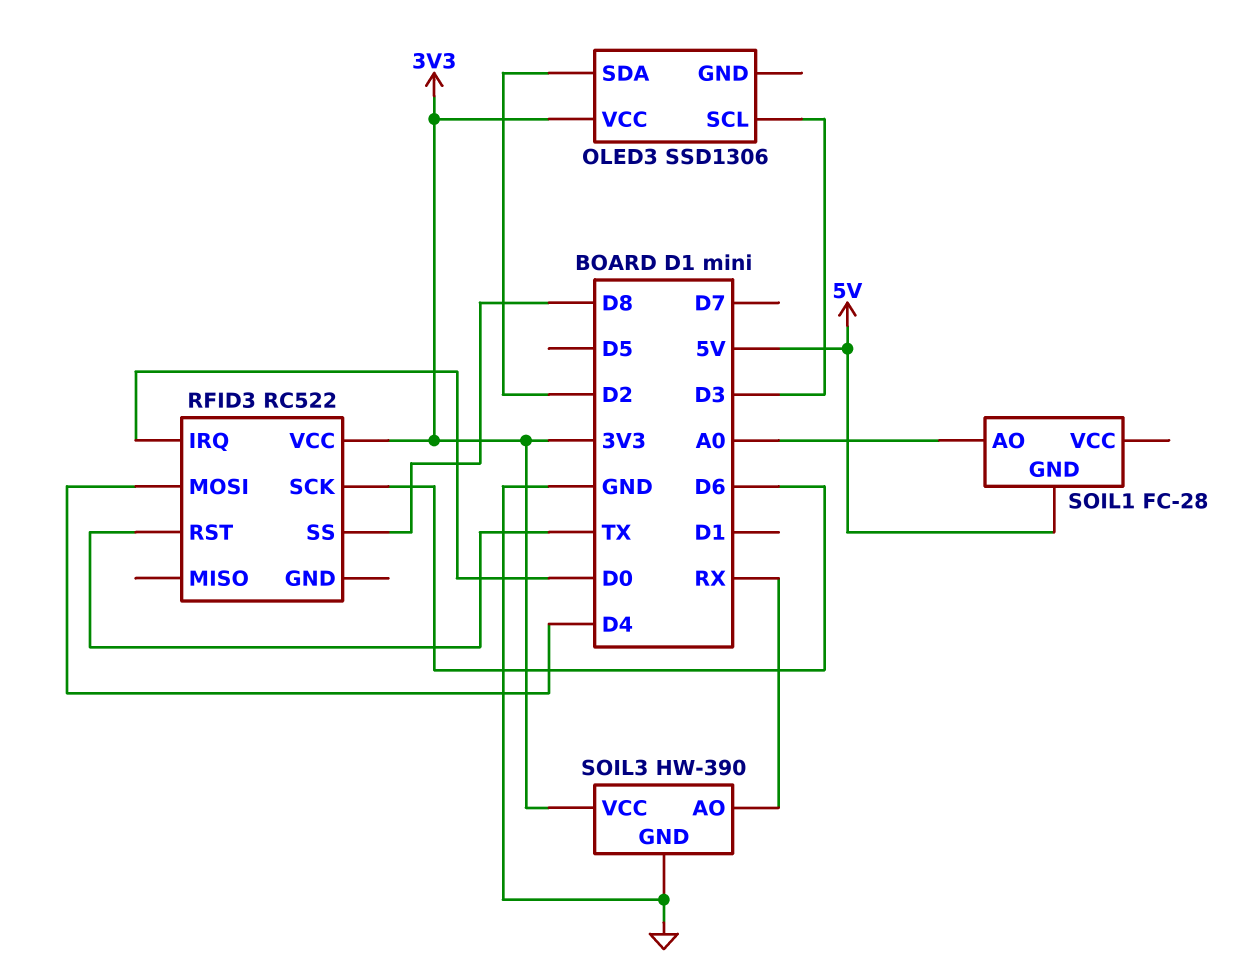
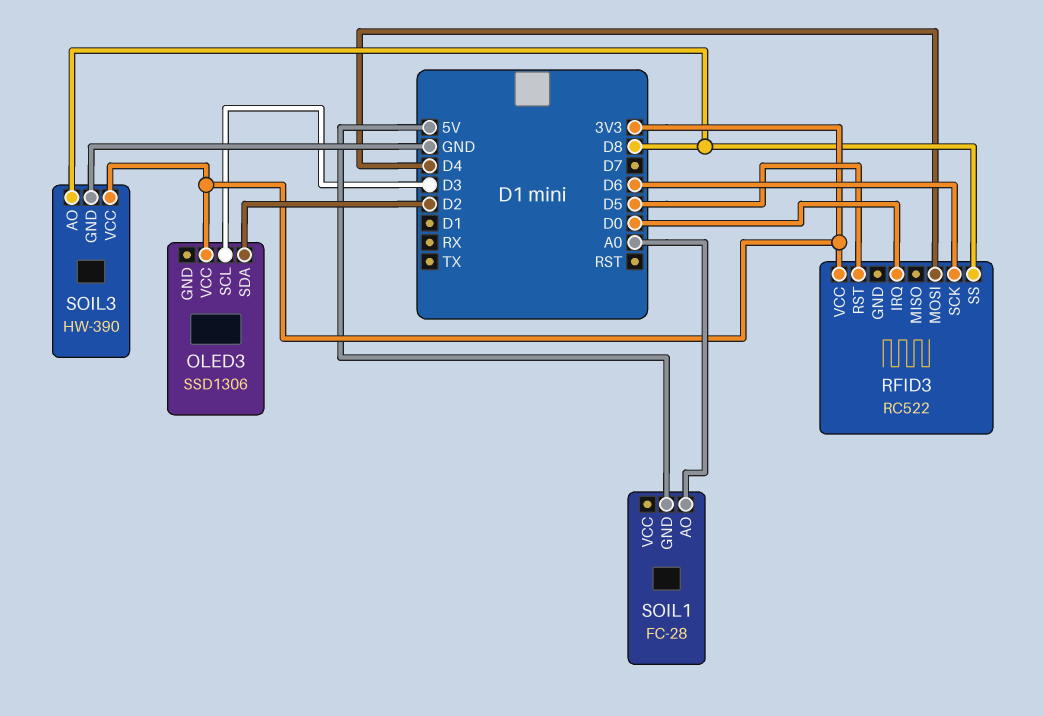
RFID3 pin RST: TX -> D5
SOIL3 pin AO: RX -> D8

